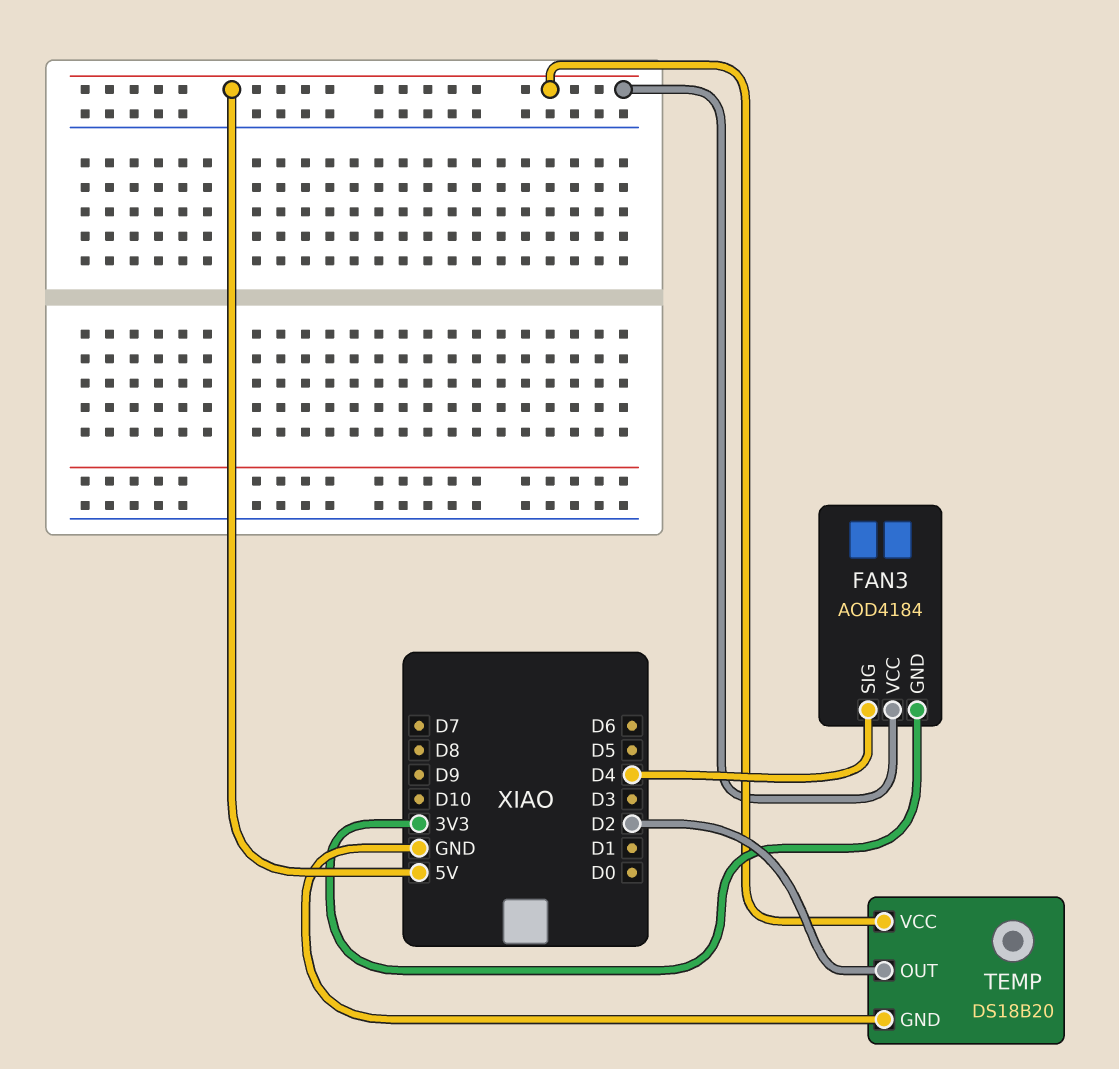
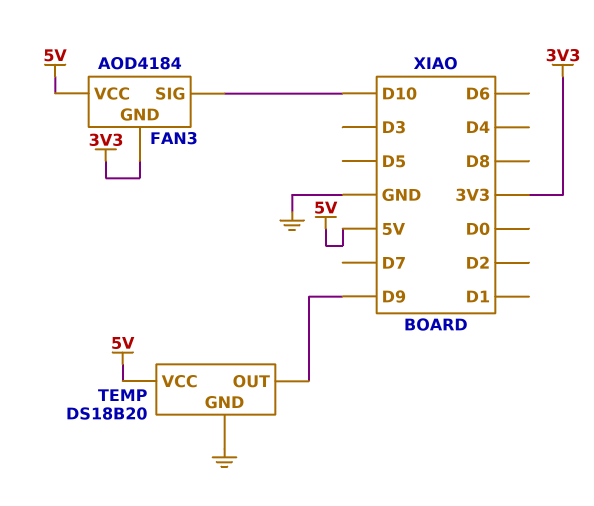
FAN3 pin SIG: D4 -> D10
TEMP pin OUT: D2 -> D9

